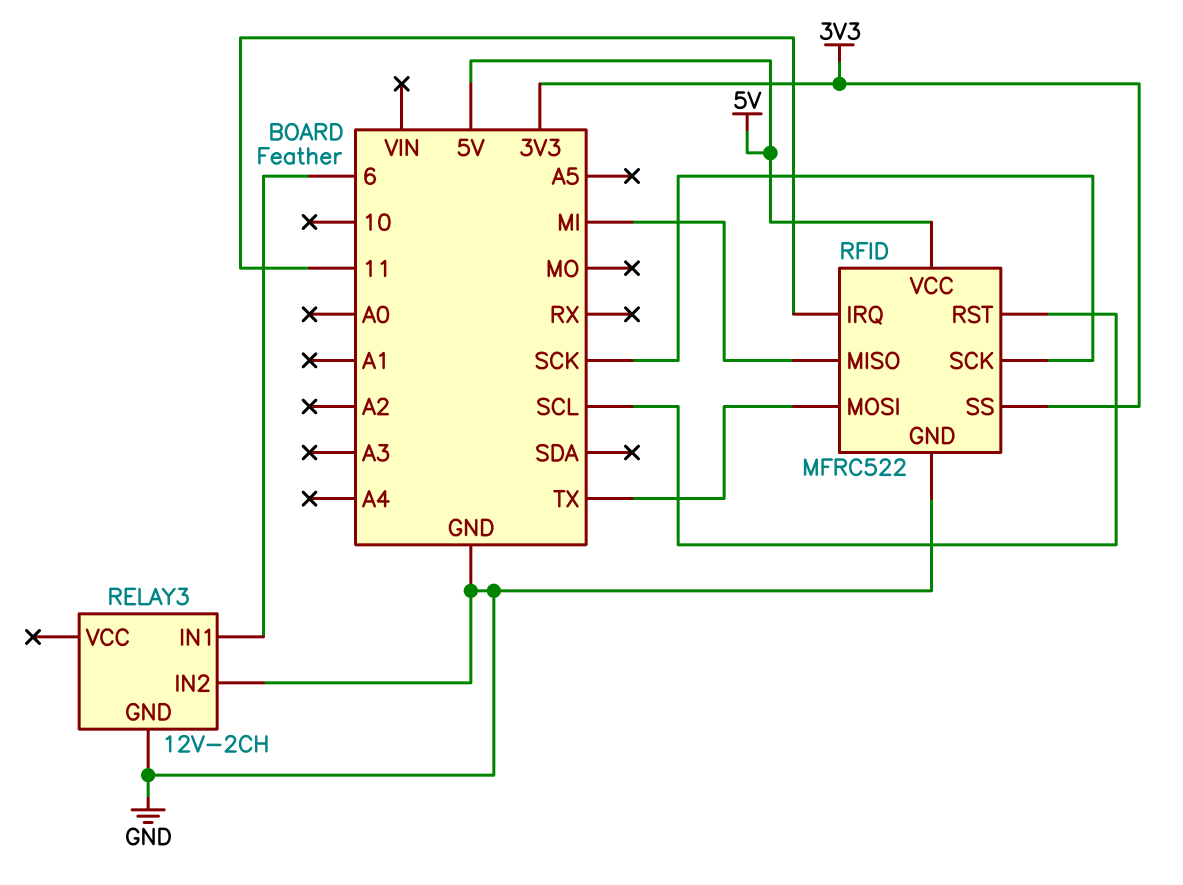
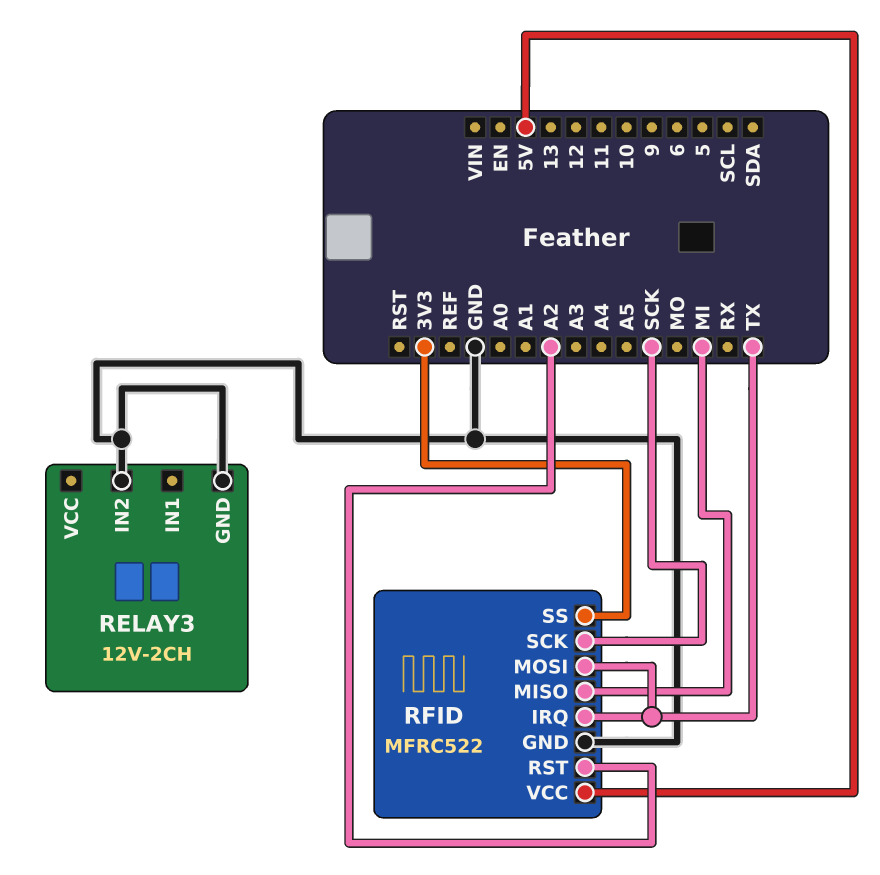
RELAY3 pin IN1: 6 -> none
RFID pin IRQ: 11 -> TX
RFID pin RST: SCL -> A2

